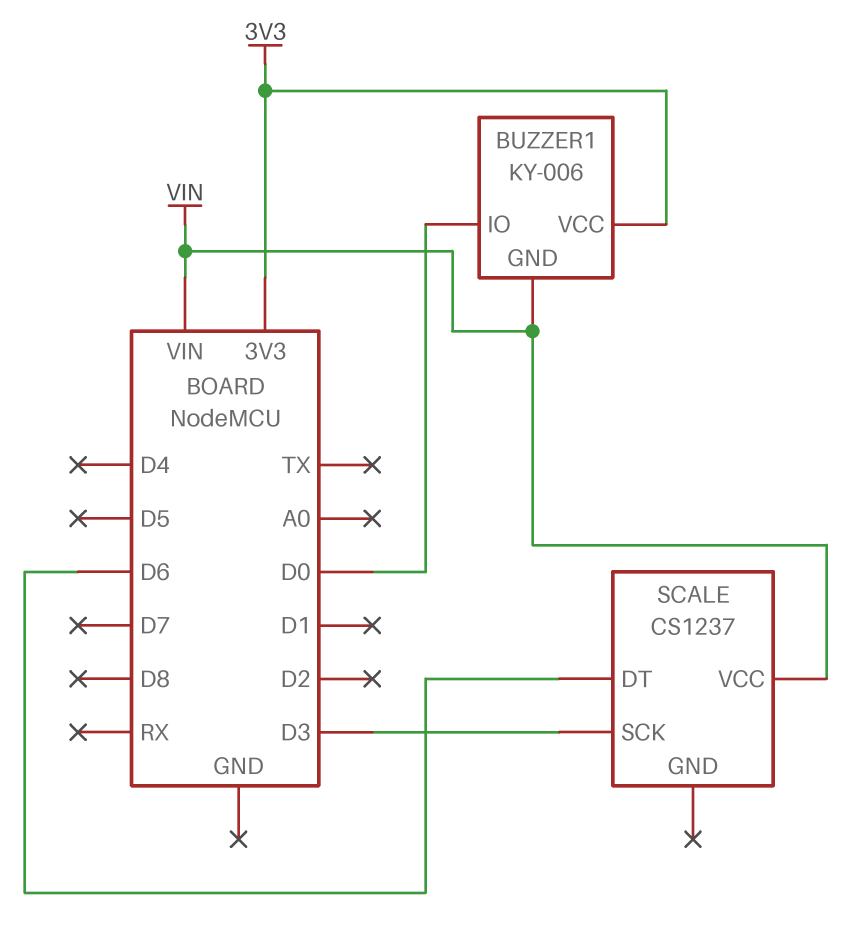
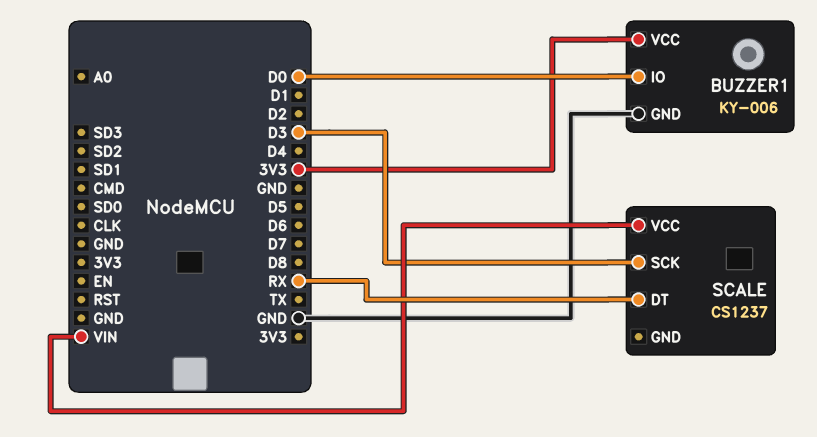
BUZZER1 pin GND: VIN -> GND
SCALE pin DT: D6 -> RX

